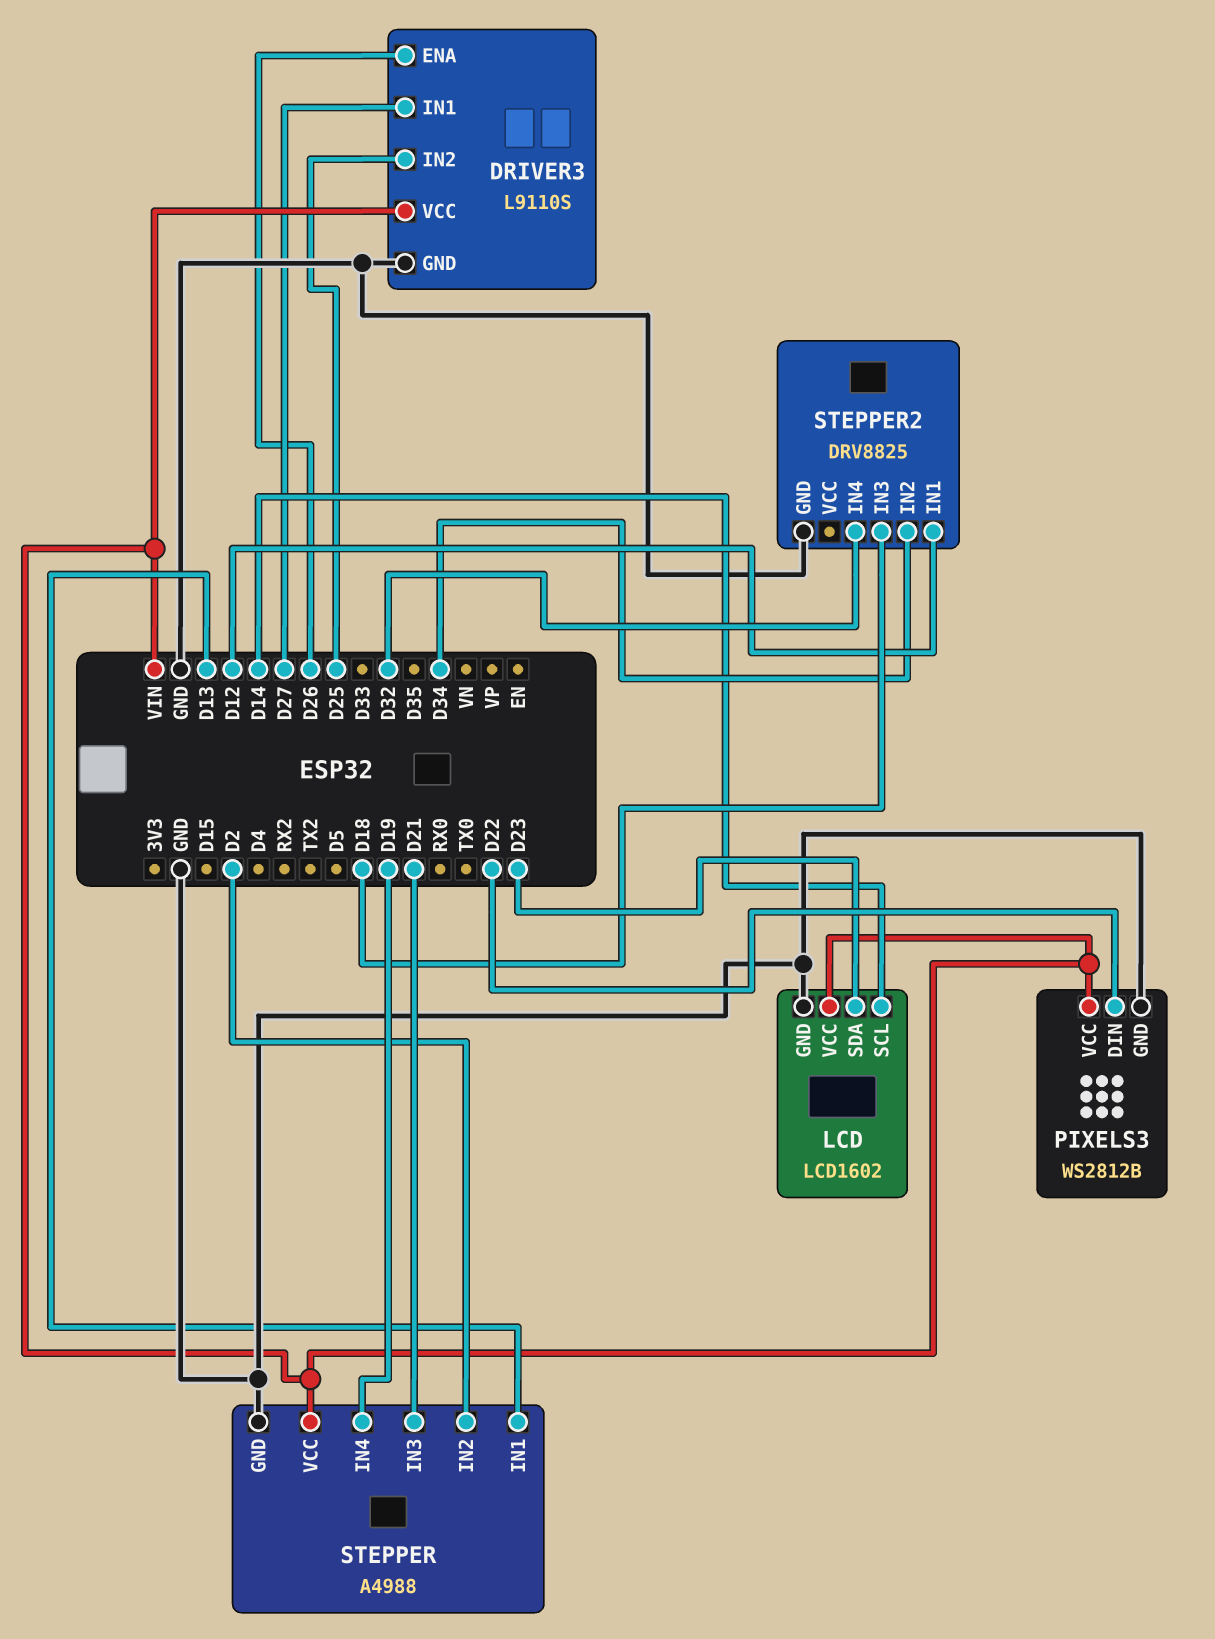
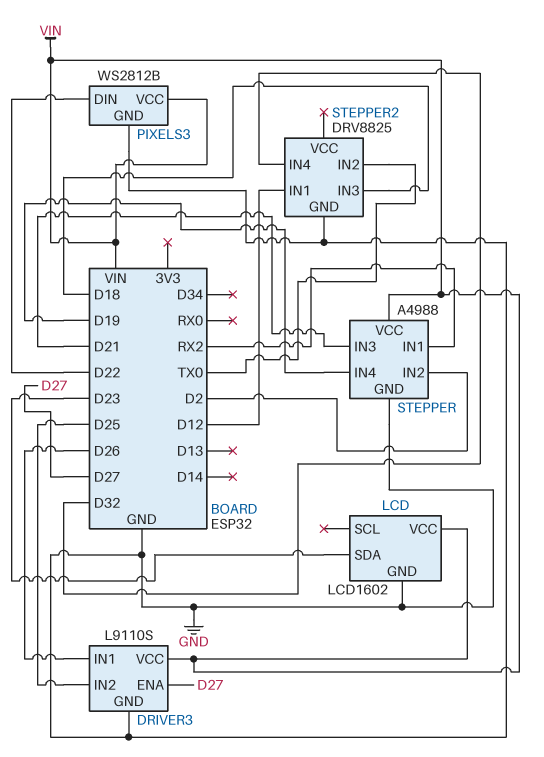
DRIVER3 pin ENA: D26 -> D27
DRIVER3 pin IN1: D27 -> D26
LCD pin SCL: D14 -> none
STEPPER pin IN1: D13 -> RX2
STEPPER2 pin IN2: D34 -> TX0

